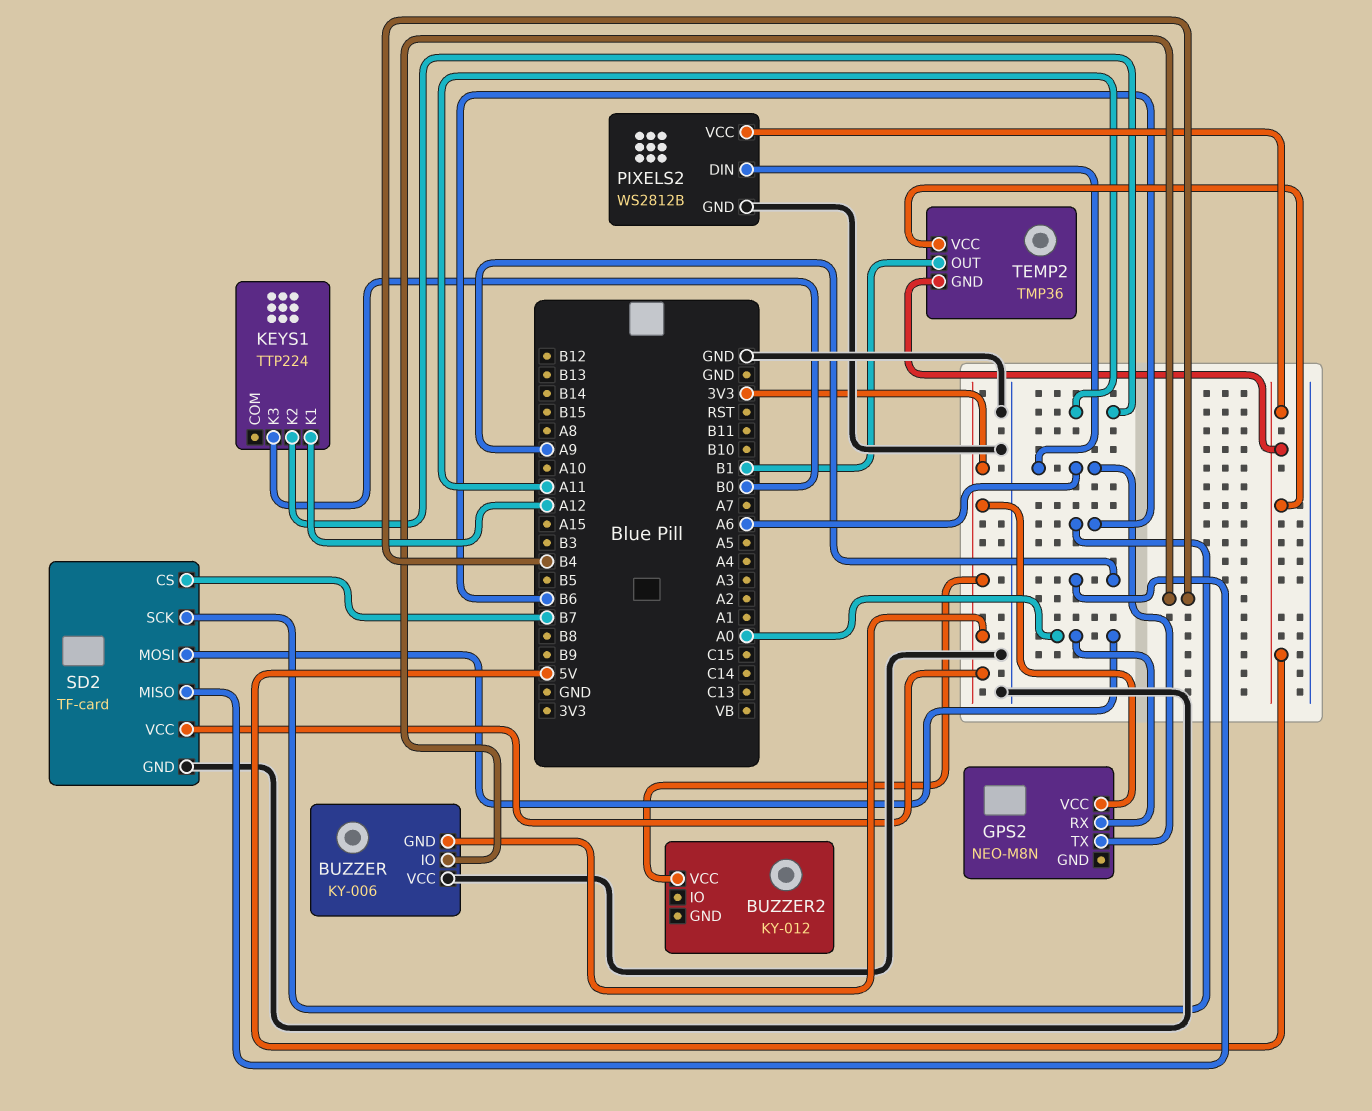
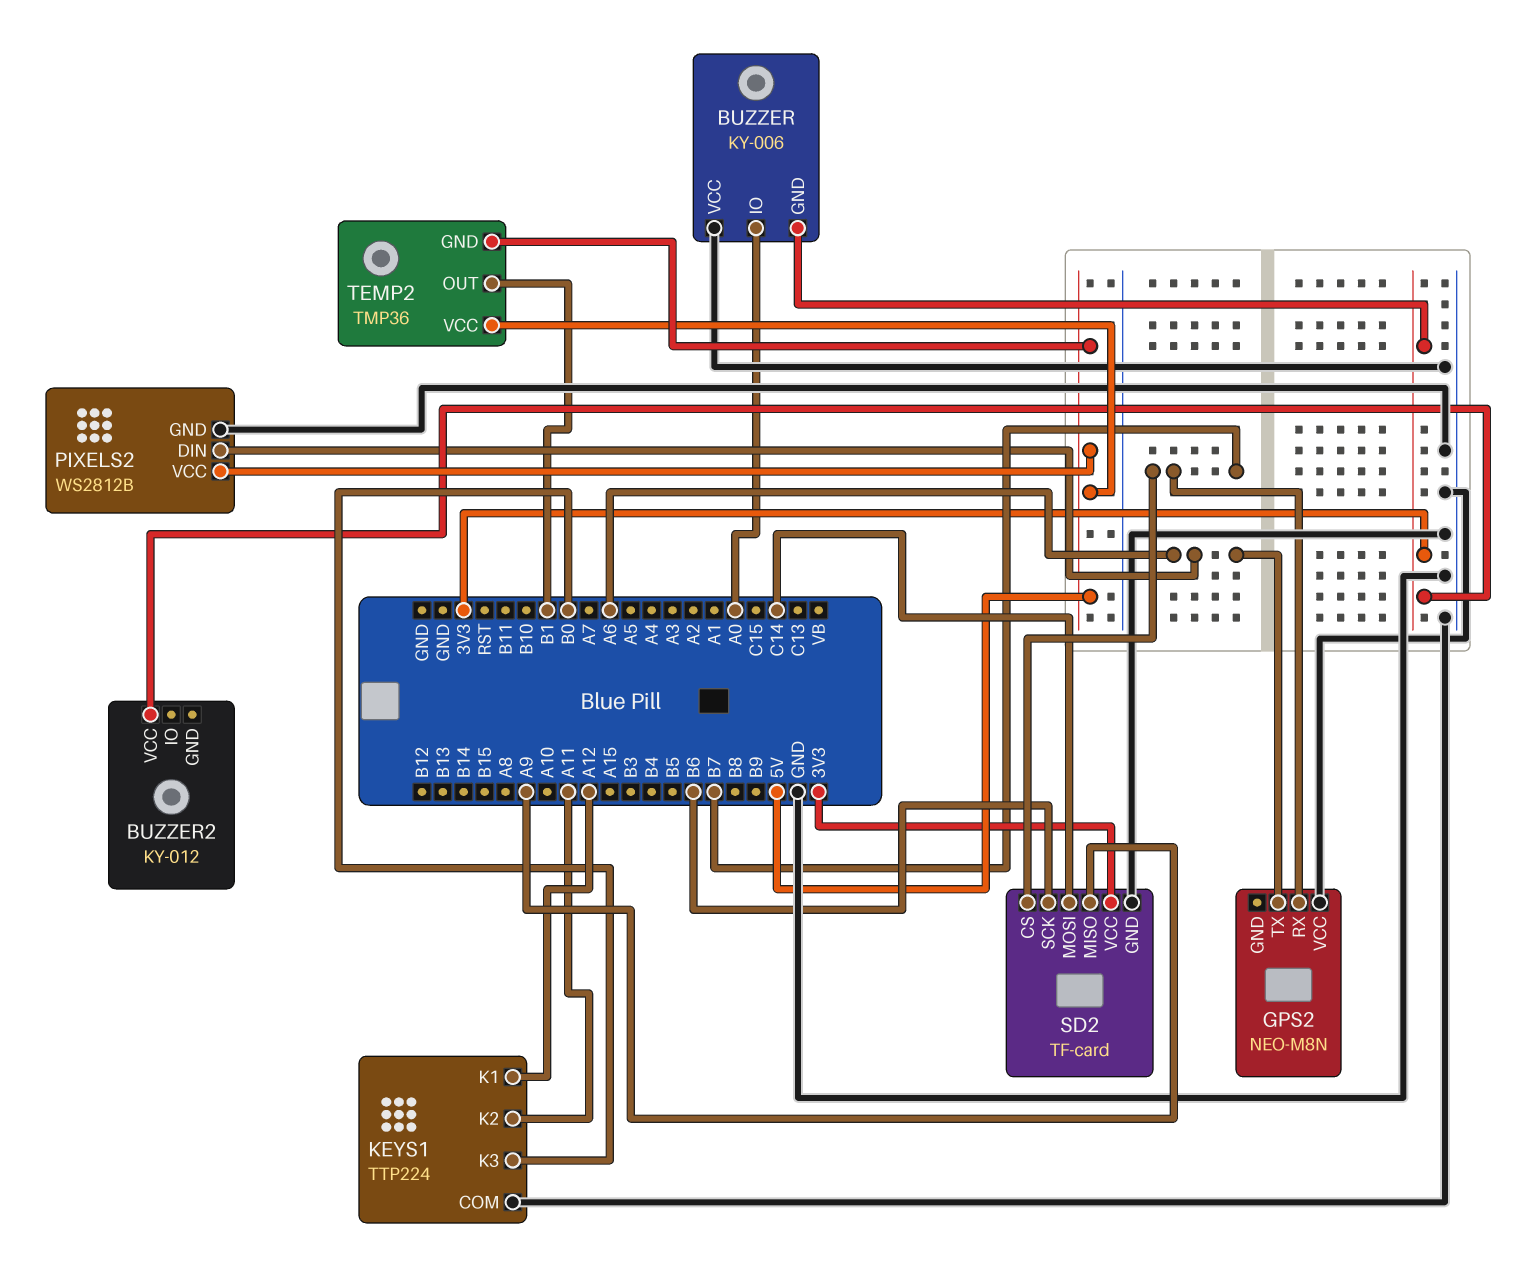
BUZZER pin IO: B4 -> A0
GPS2 pin RX: A0 -> B7
GPS2 pin VCC: 3V3 -> GND
KEYS1 pin COM: none -> GND
SD2 pin MOSI: A0 -> C14

